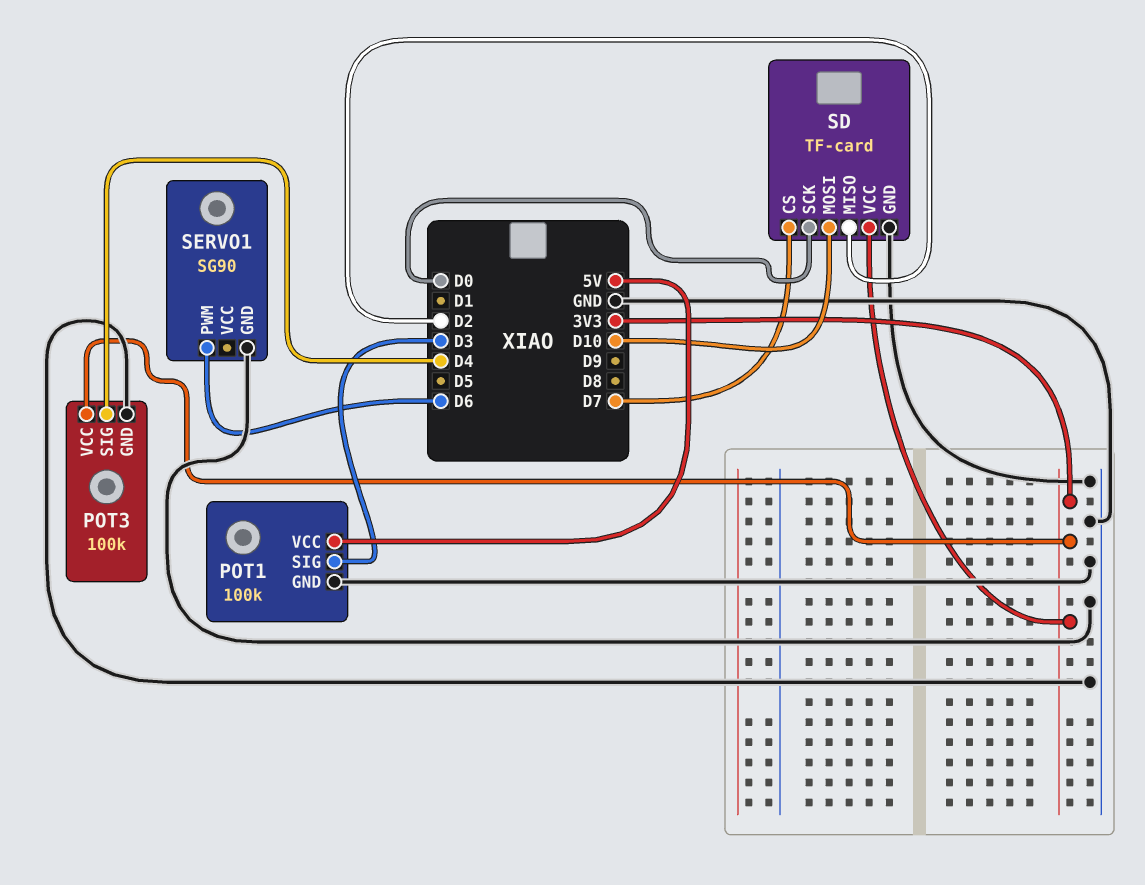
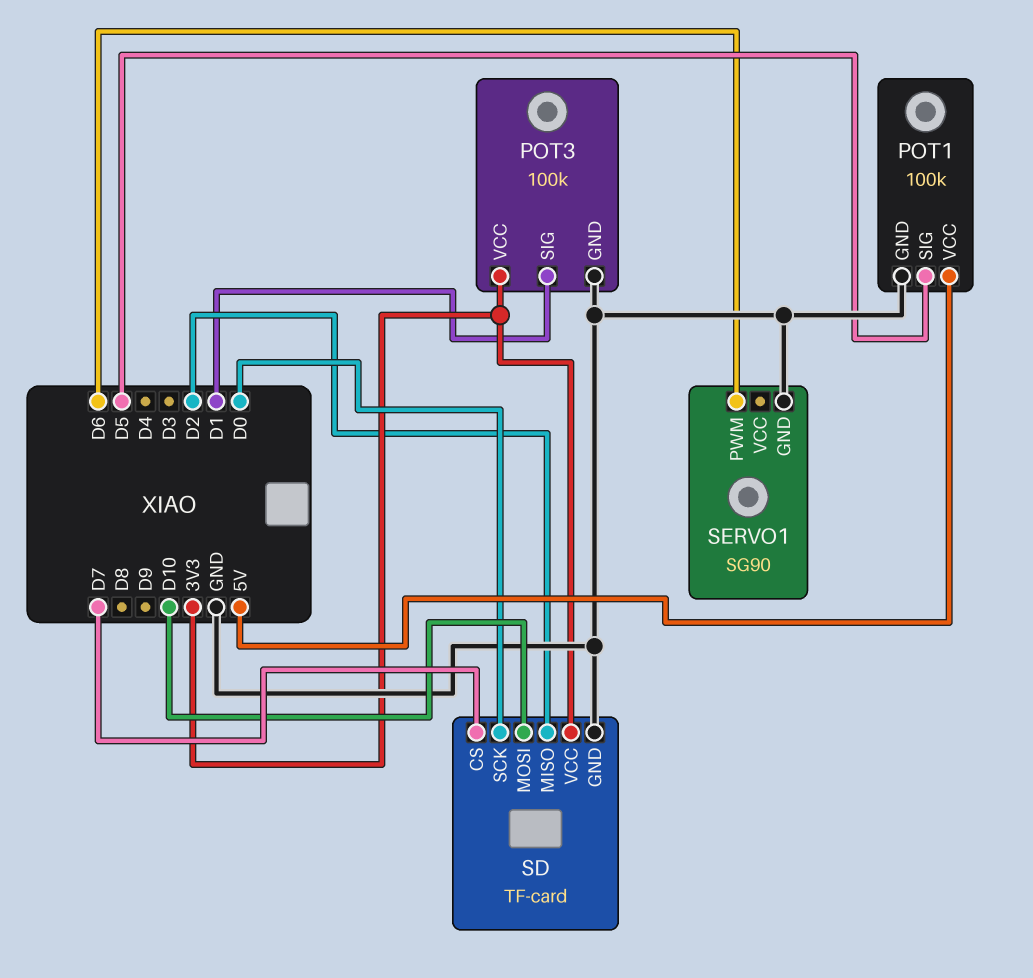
POT1 pin SIG: D3 -> D5
POT3 pin SIG: D4 -> D1

